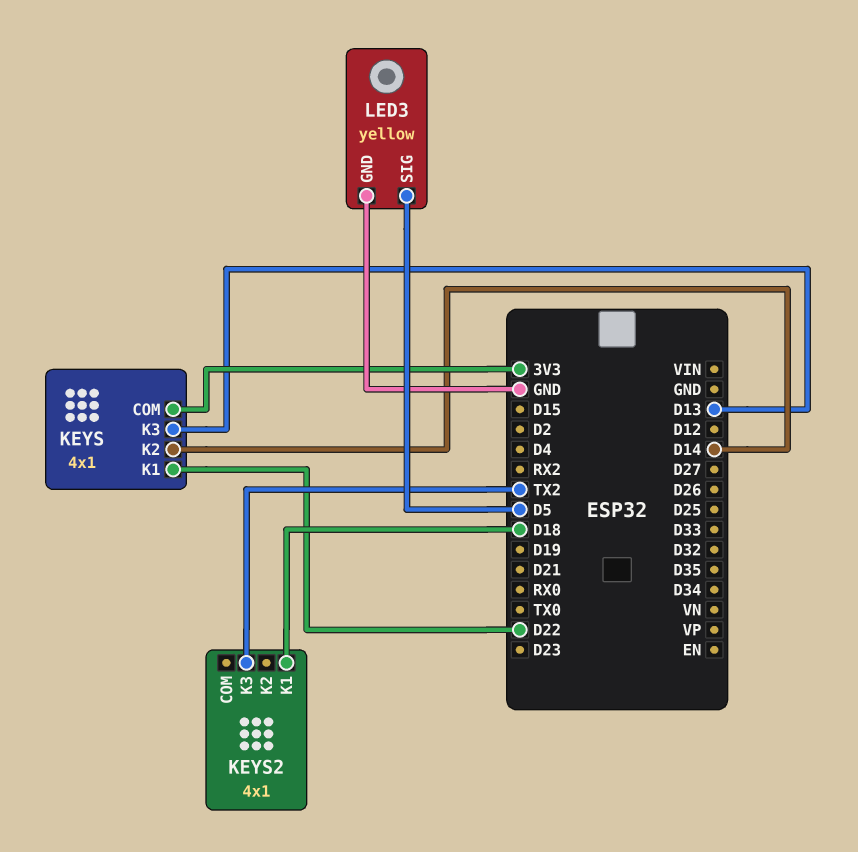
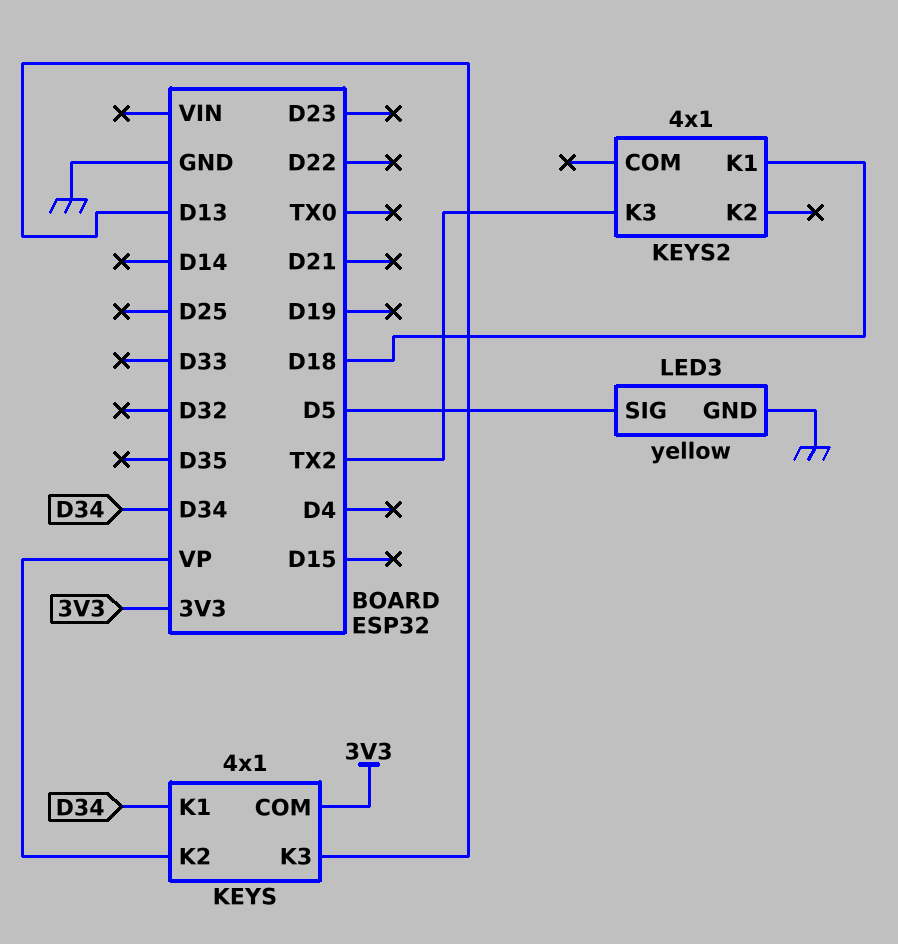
KEYS pin K1: D22 -> D34
KEYS pin K2: D14 -> VP

